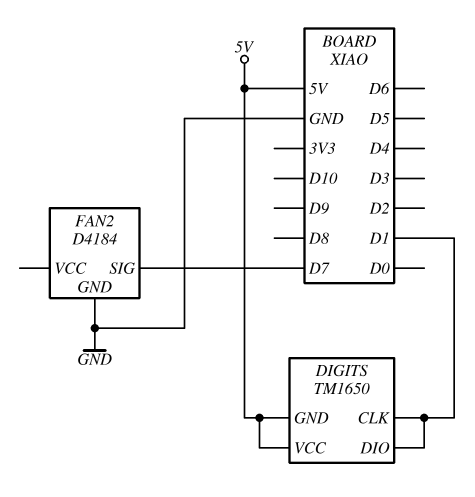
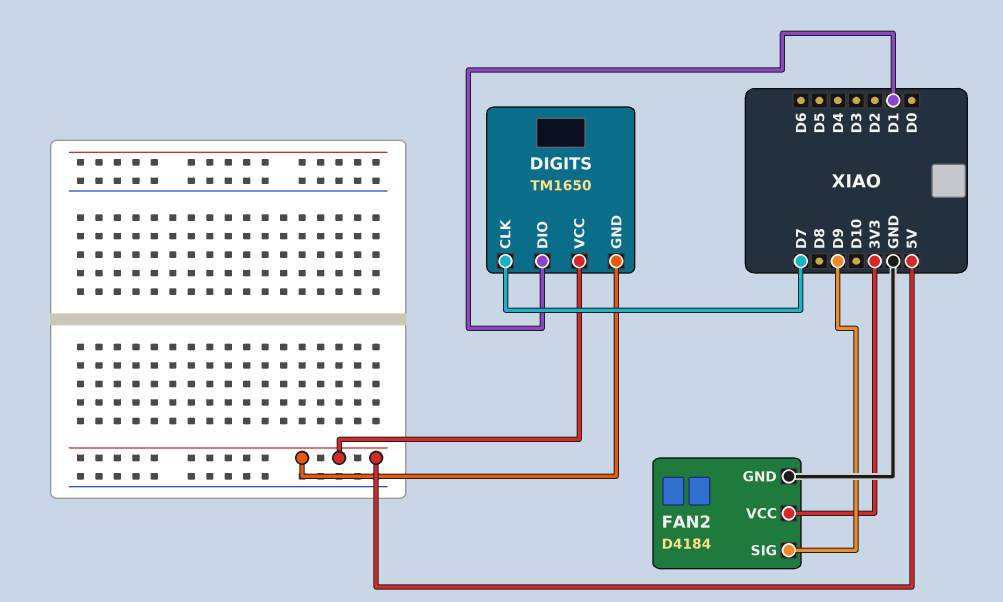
DIGITS pin CLK: D1 -> D7
FAN2 pin SIG: D7 -> D9
FAN2 pin VCC: none -> 3V3

